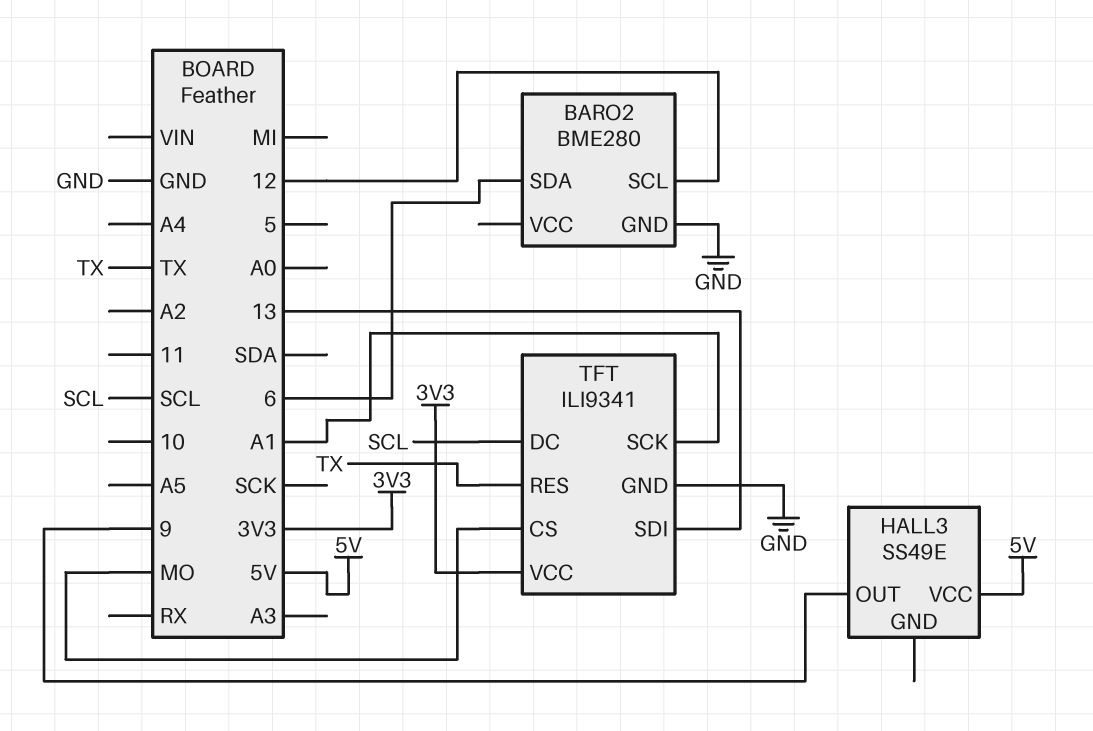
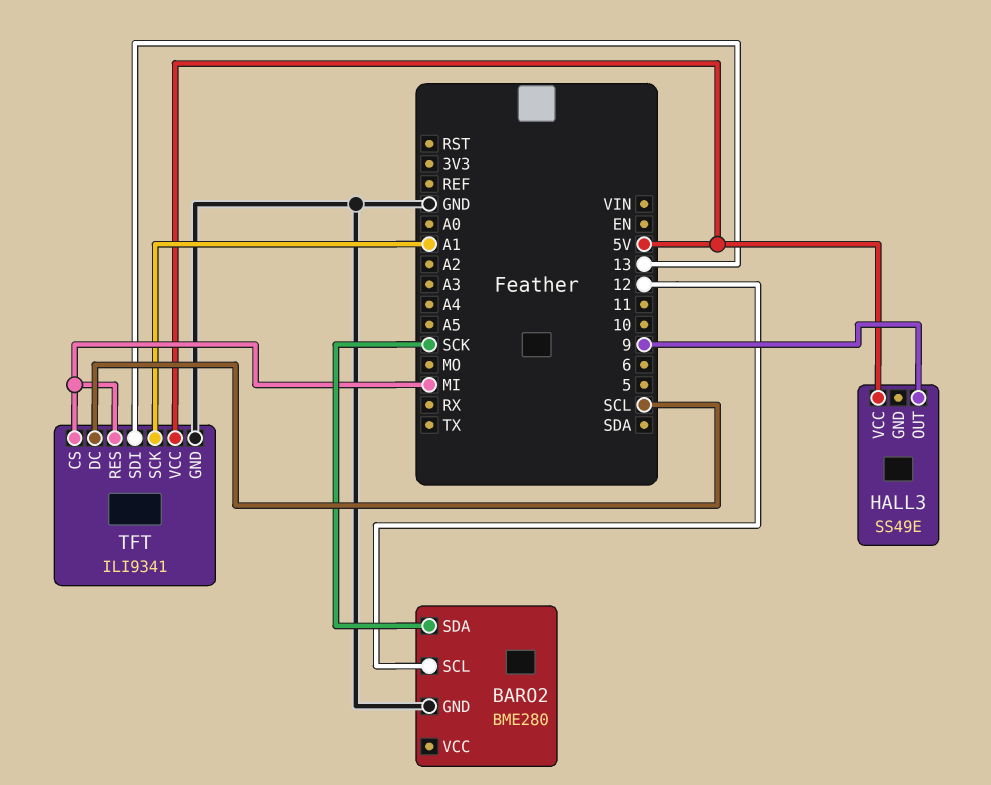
BARO2 pin SDA: 6 -> SCK
TFT pin CS: MO -> MI
TFT pin RES: TX -> MI
TFT pin VCC: 3V3 -> 5V

